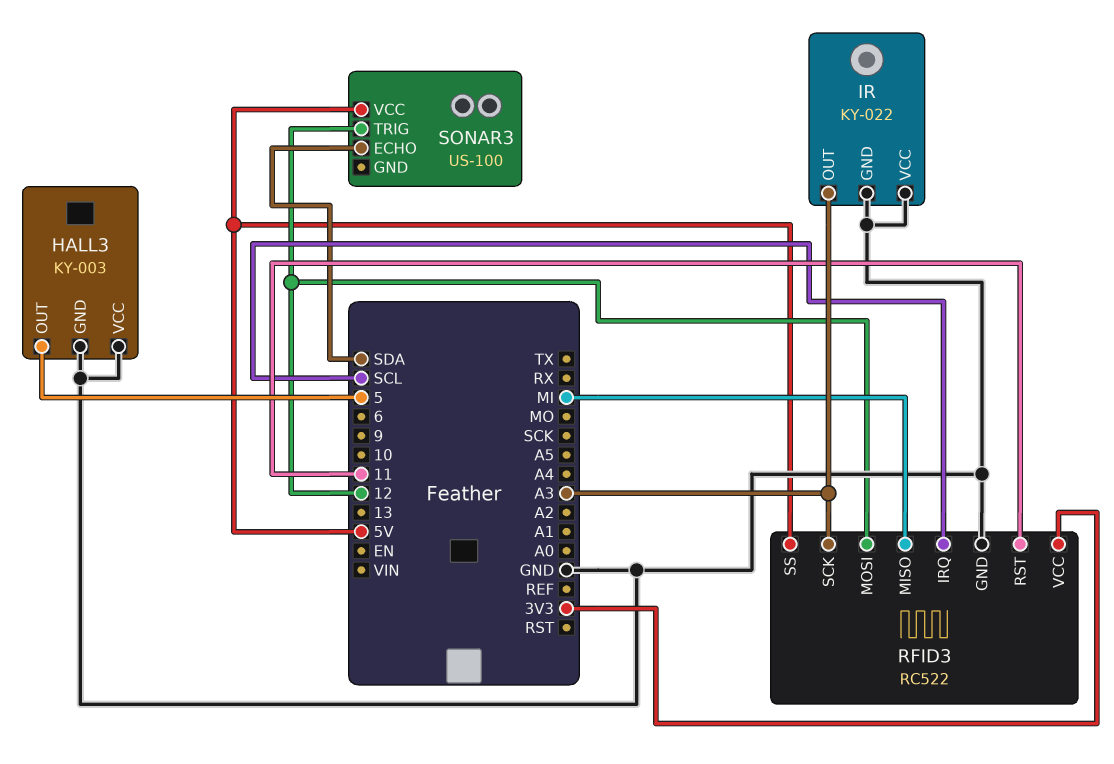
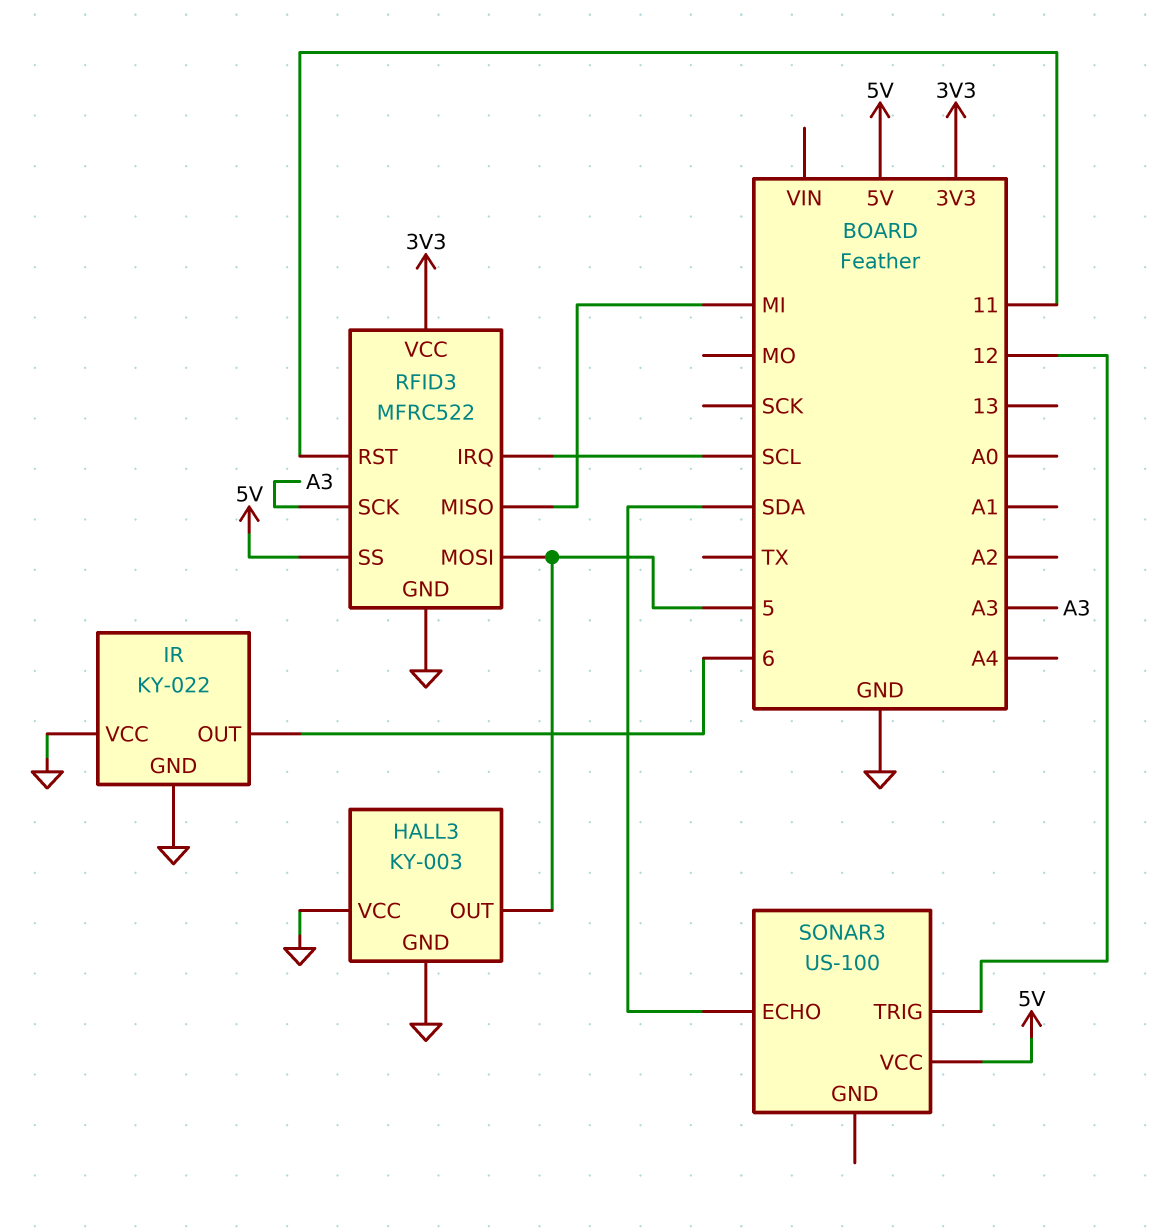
IR pin OUT: A3 -> 6
RFID3: RC522 -> MFRC522
RFID3 pin MOSI: 12 -> 5

